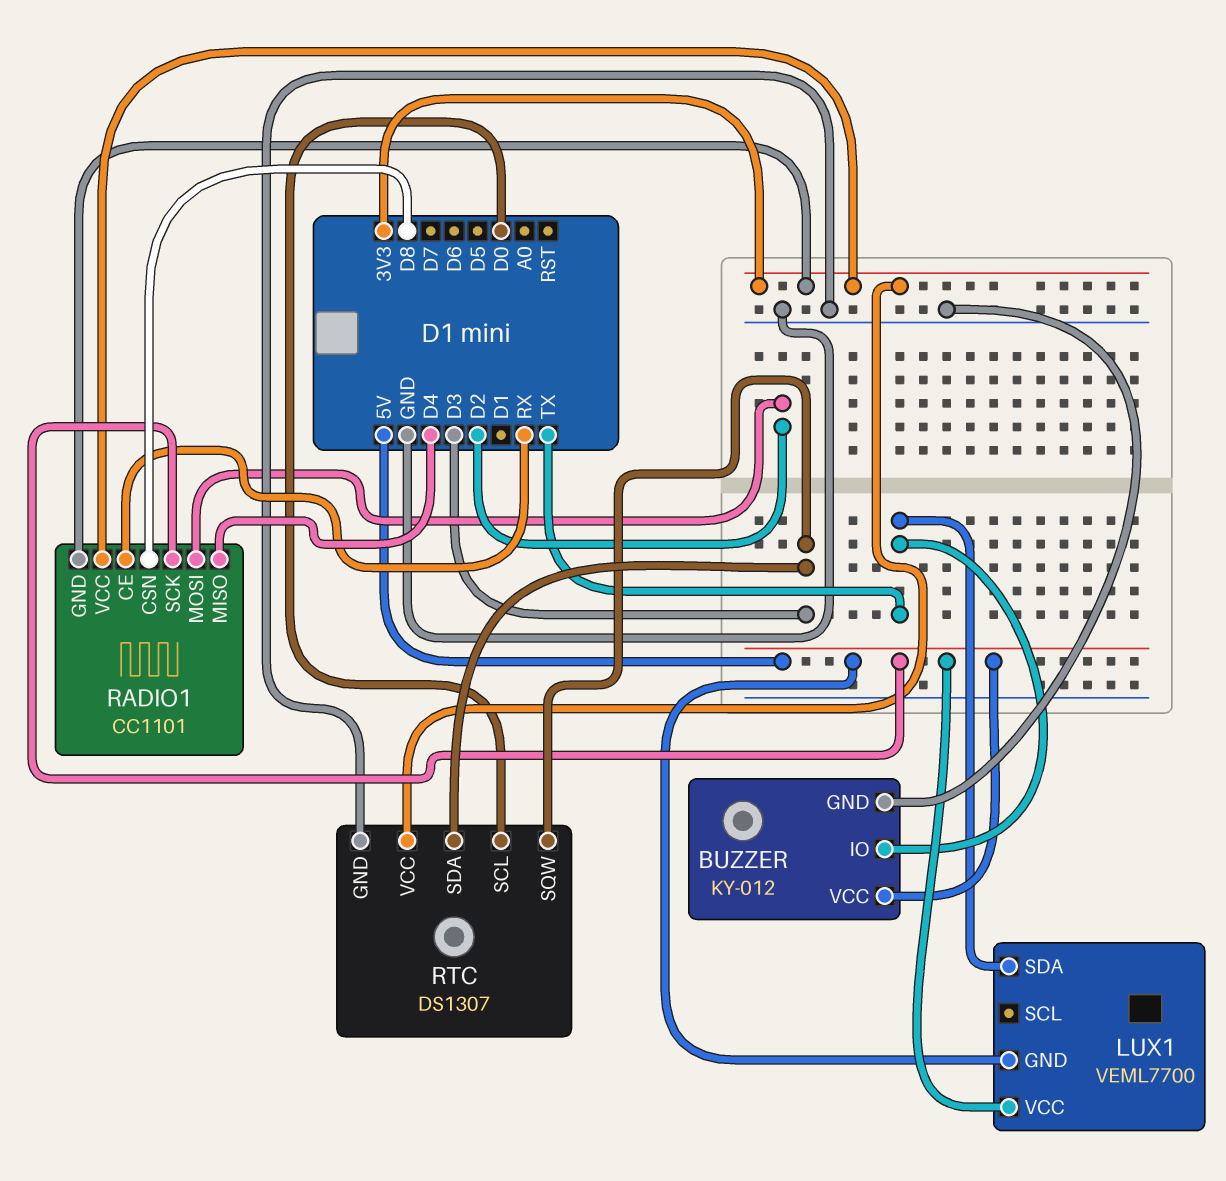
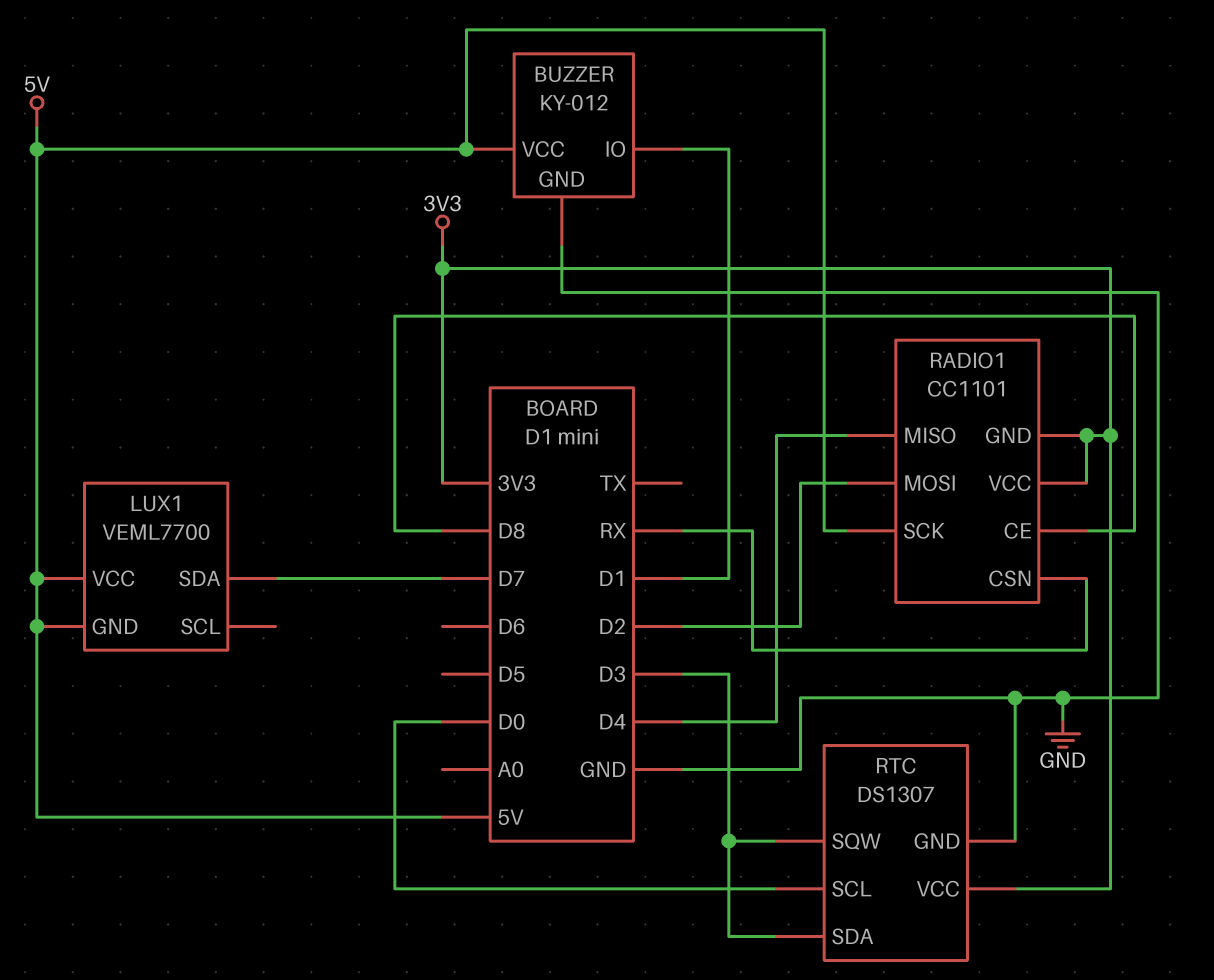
BUZZER pin IO: TX -> D1
LUX1 pin SDA: TX -> D7
RADIO1 pin CE: RX -> D8
RADIO1 pin CSN: D8 -> RX

